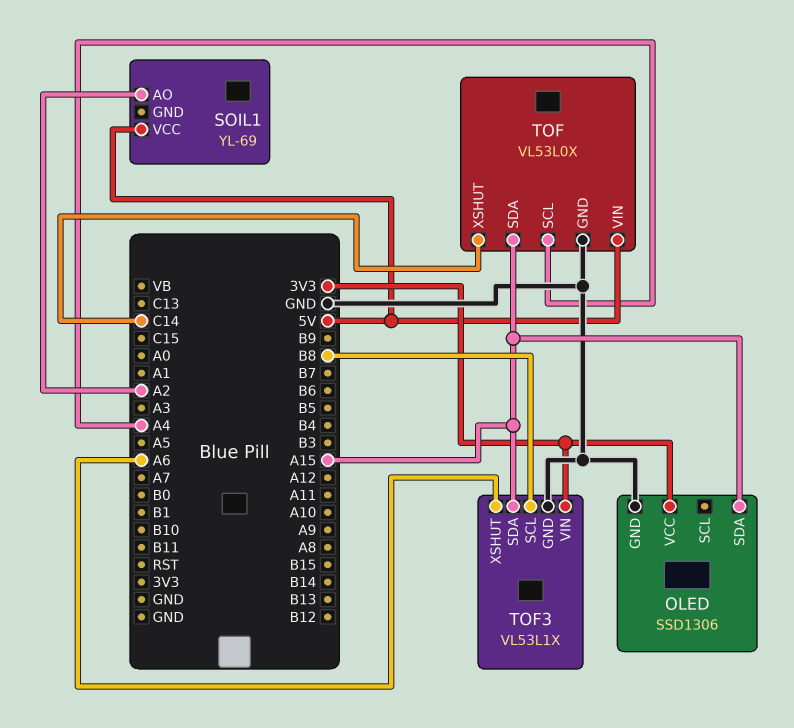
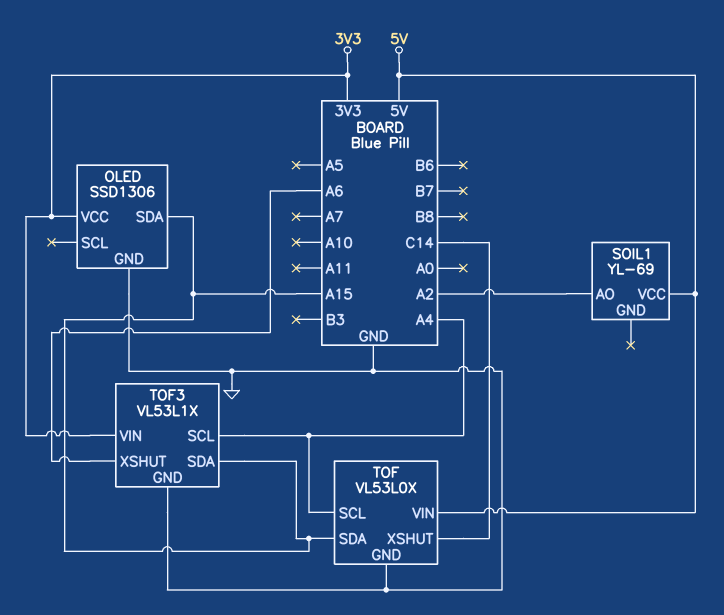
TOF3 pin SCL: B8 -> A4

